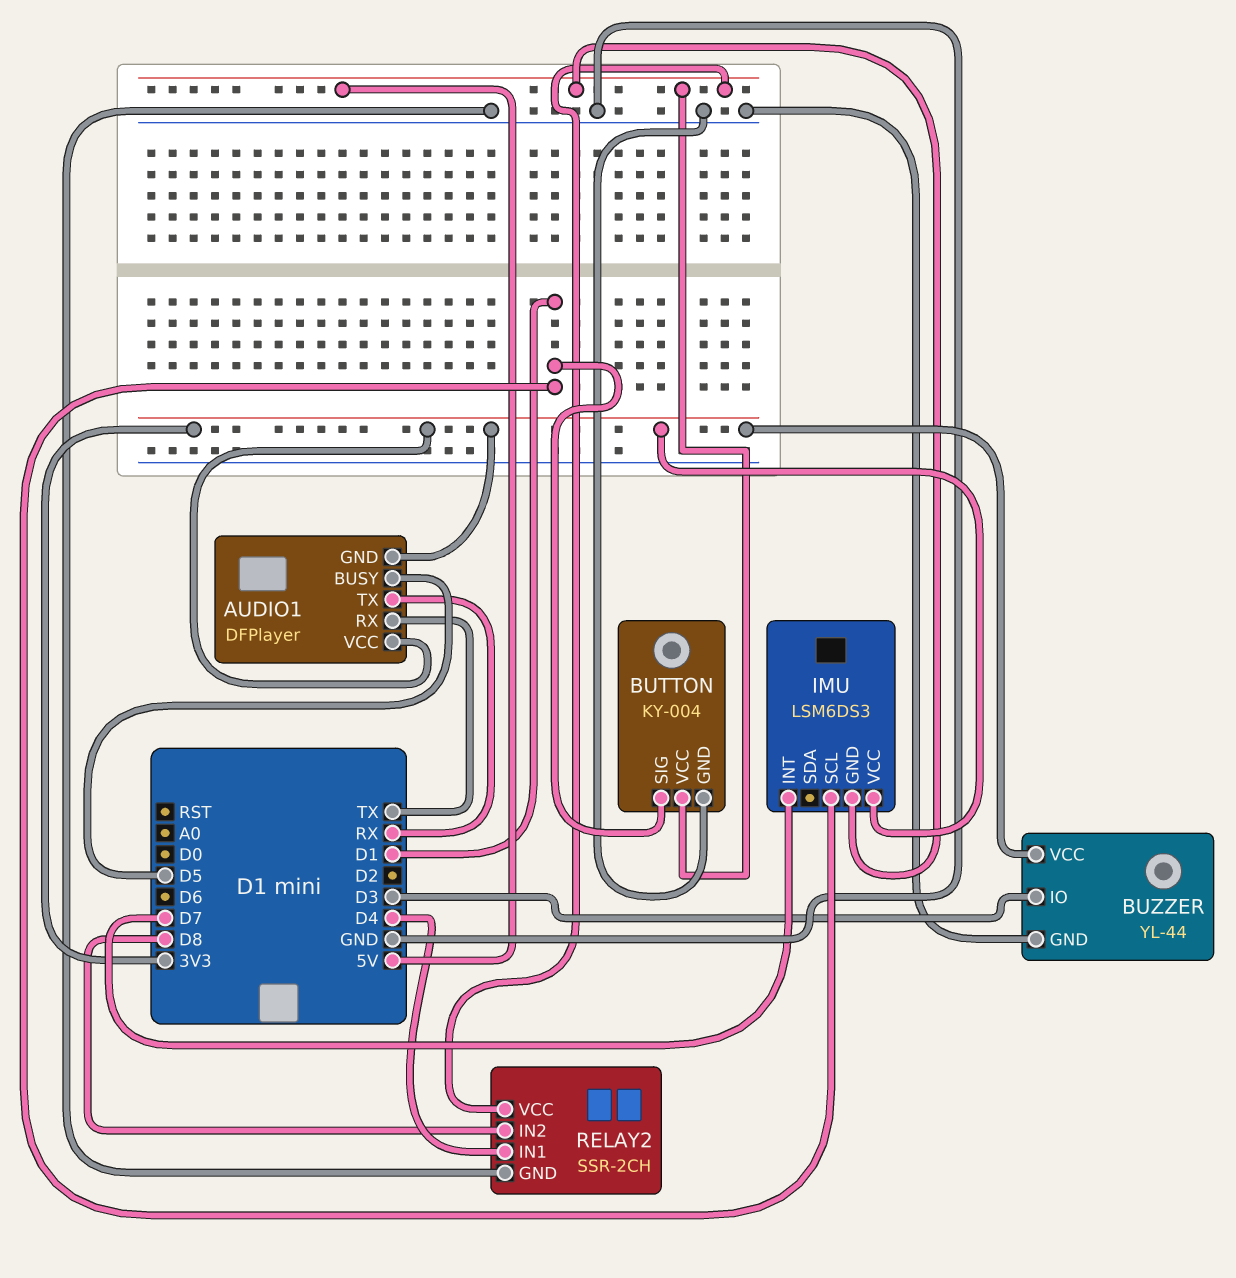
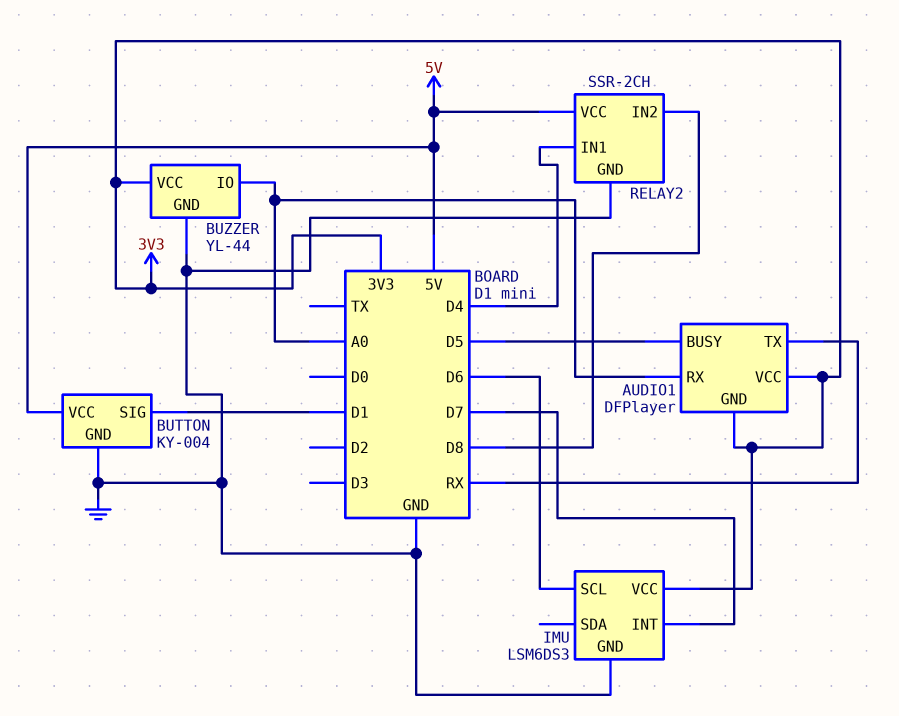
AUDIO1 pin RX: TX -> A0
BUZZER pin IO: D3 -> A0
IMU pin GND: 5V -> GND
IMU pin SCL: D1 -> D6

